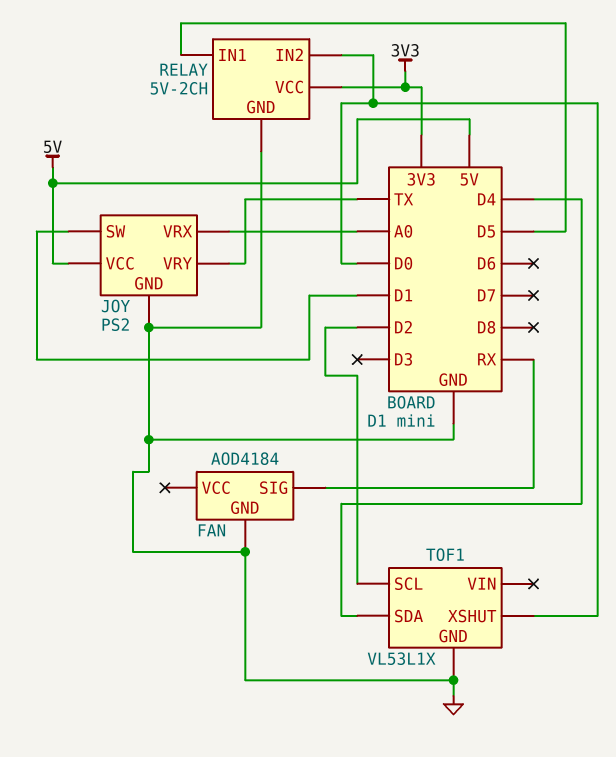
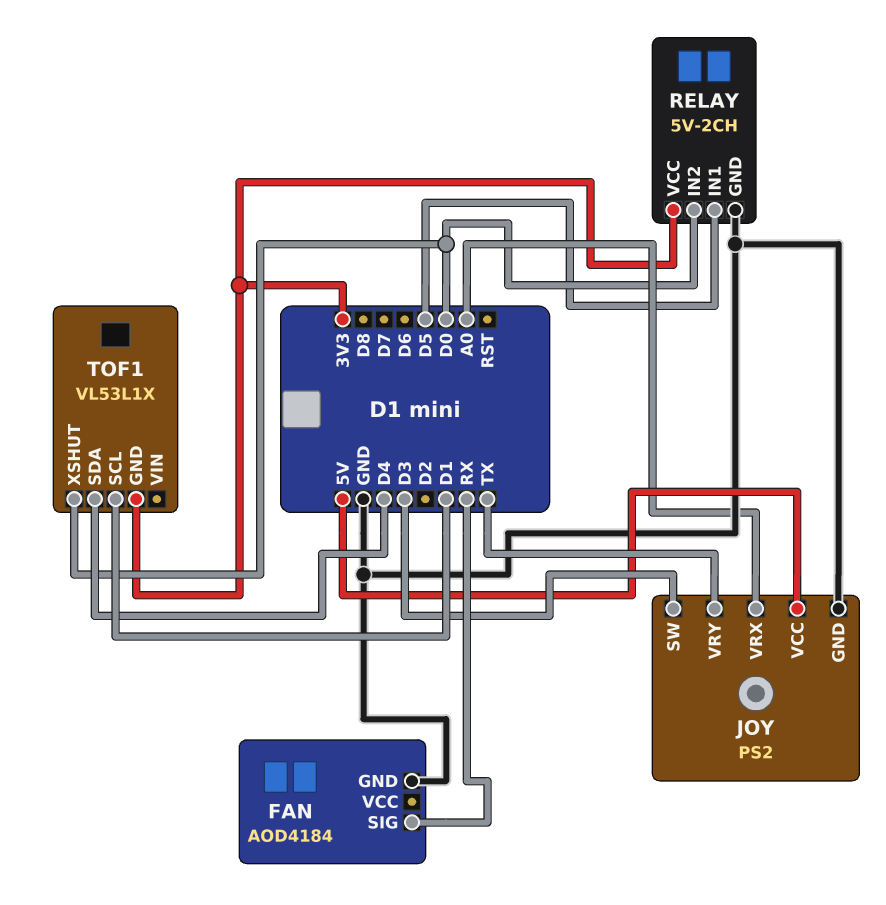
JOY pin SW: D1 -> D3
TOF1 pin GND: GND -> 3V3
TOF1 pin SCL: D2 -> D1

